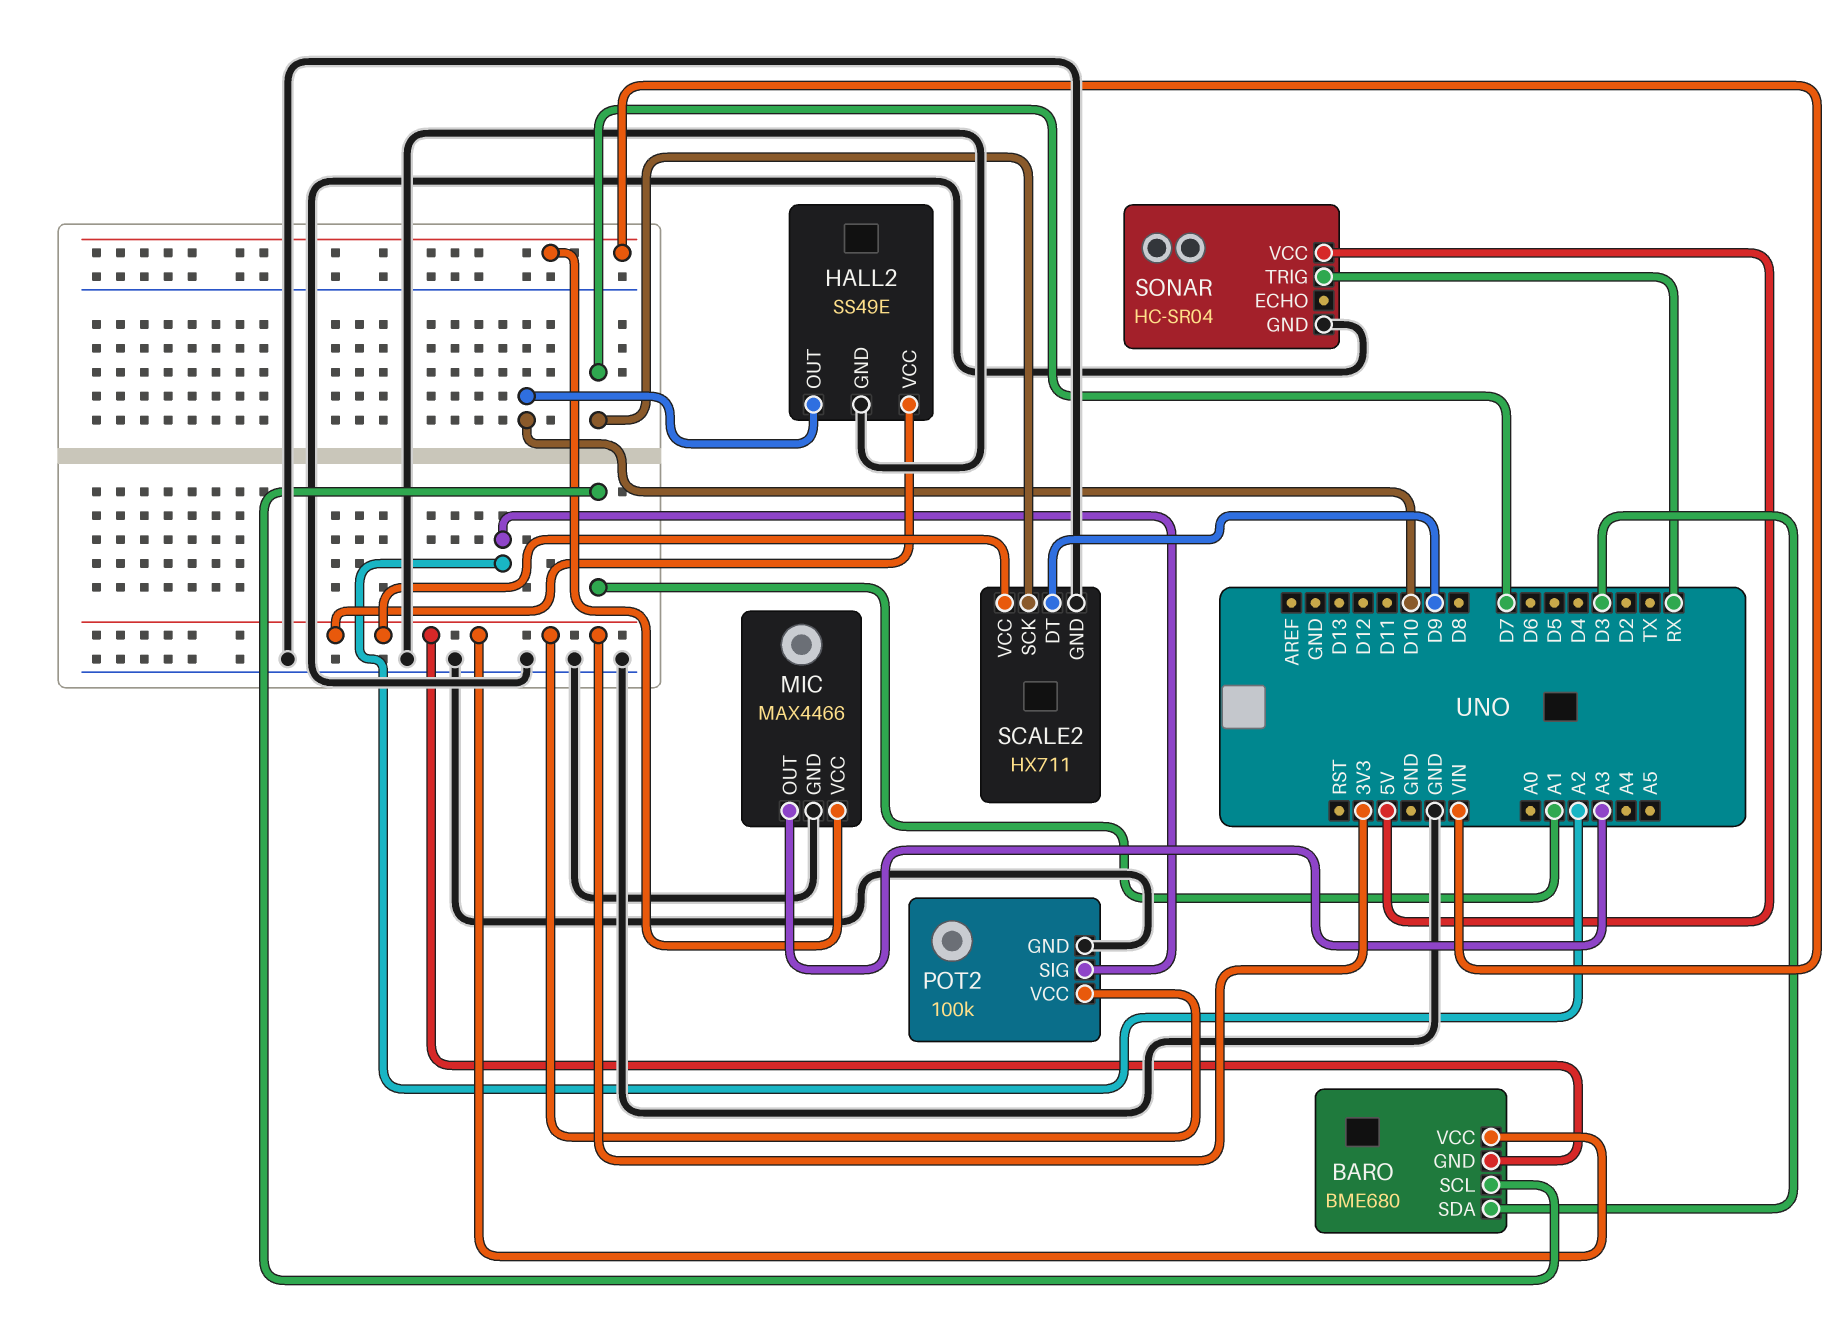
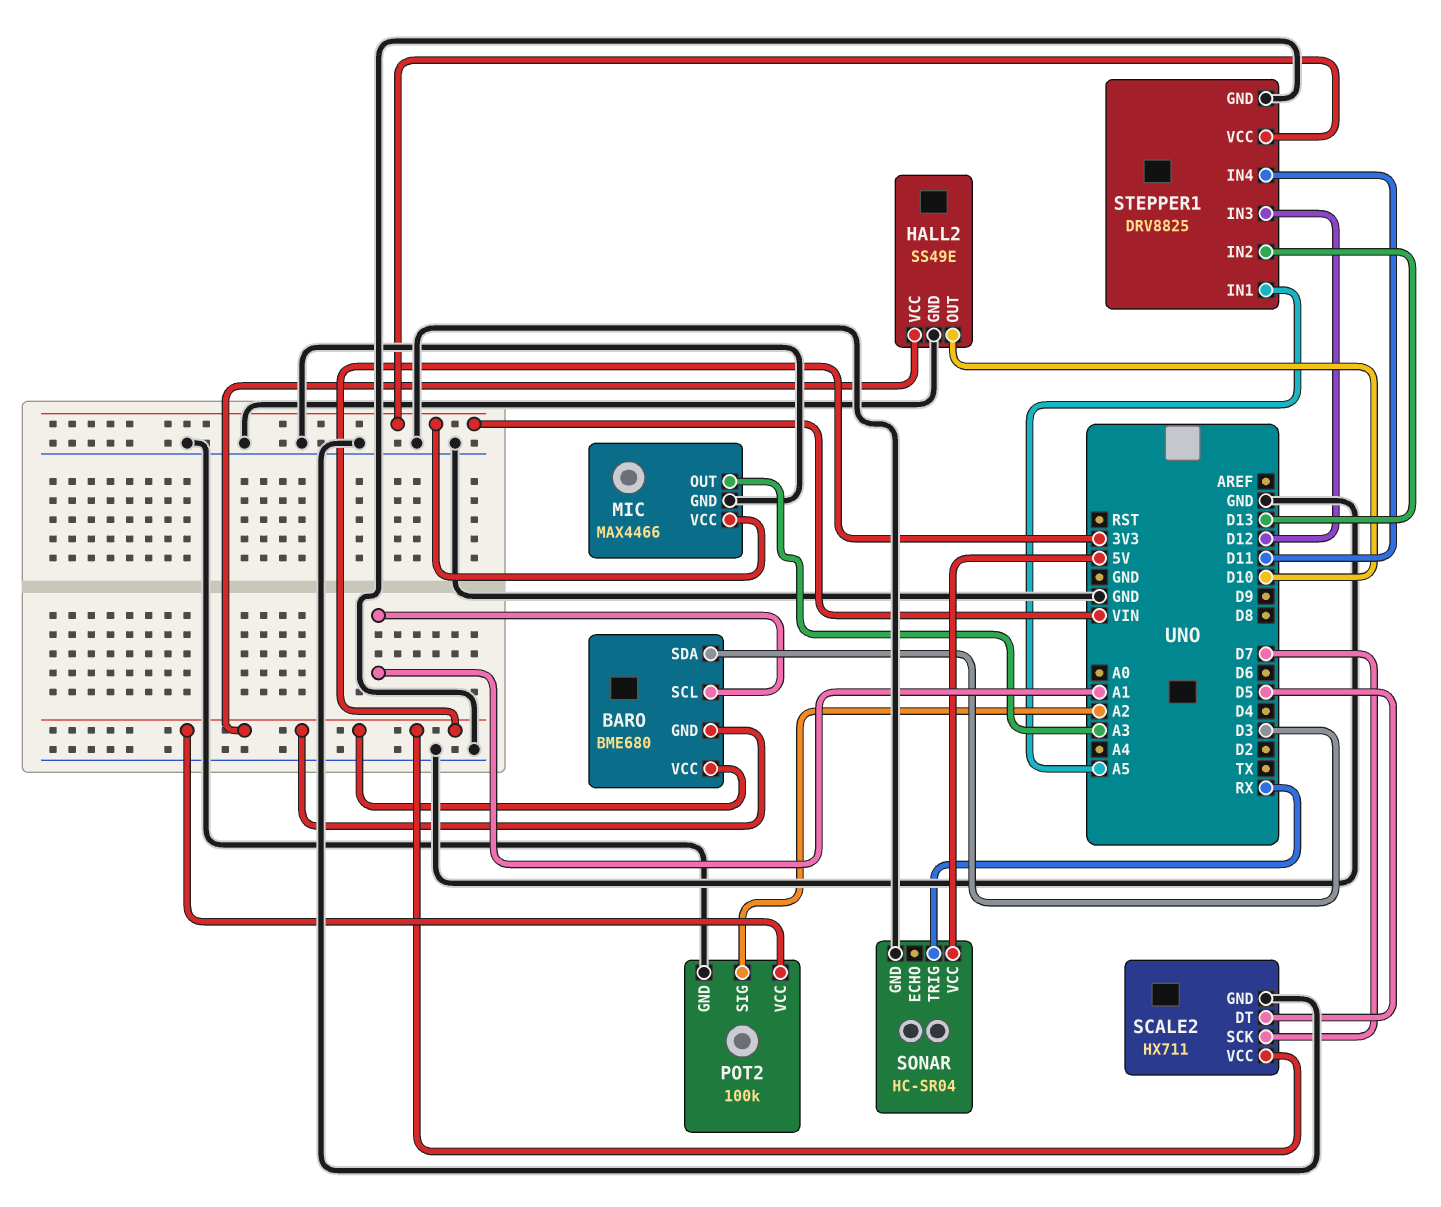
SCALE2 pin DT: D9 -> D5
STEPPER1: none -> DRV8825
STEPPER1 pin GND: none -> GND
STEPPER1 pin IN1: none -> A5
STEPPER1 pin IN2: none -> D13
STEPPER1 pin IN3: none -> D12
STEPPER1 pin IN4: none -> D11
STEPPER1 pin VCC: none -> VIN

